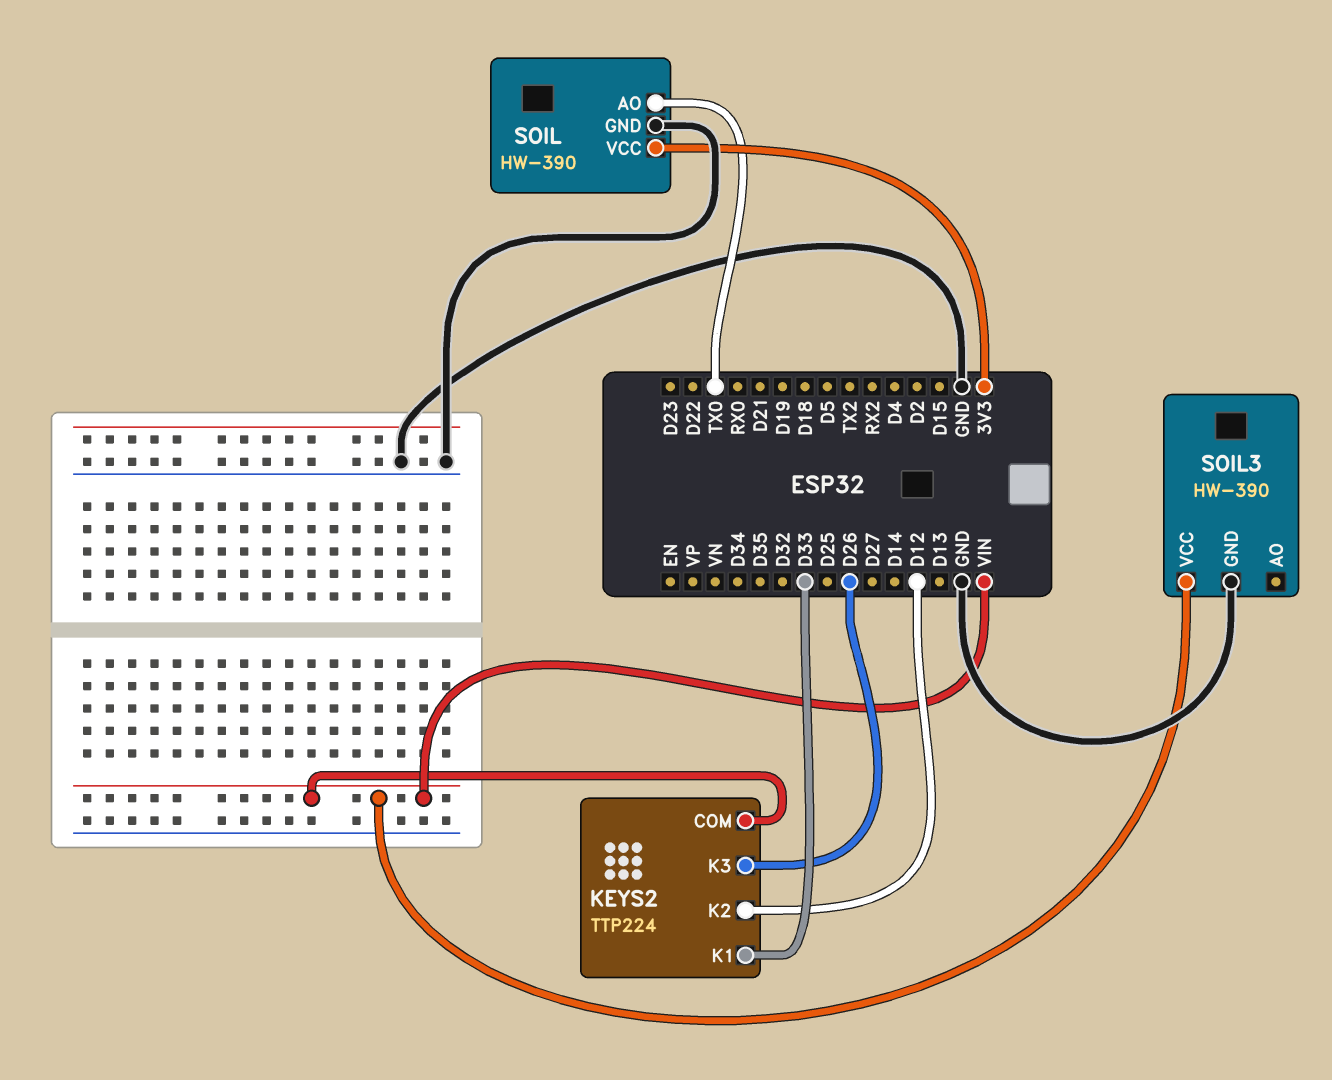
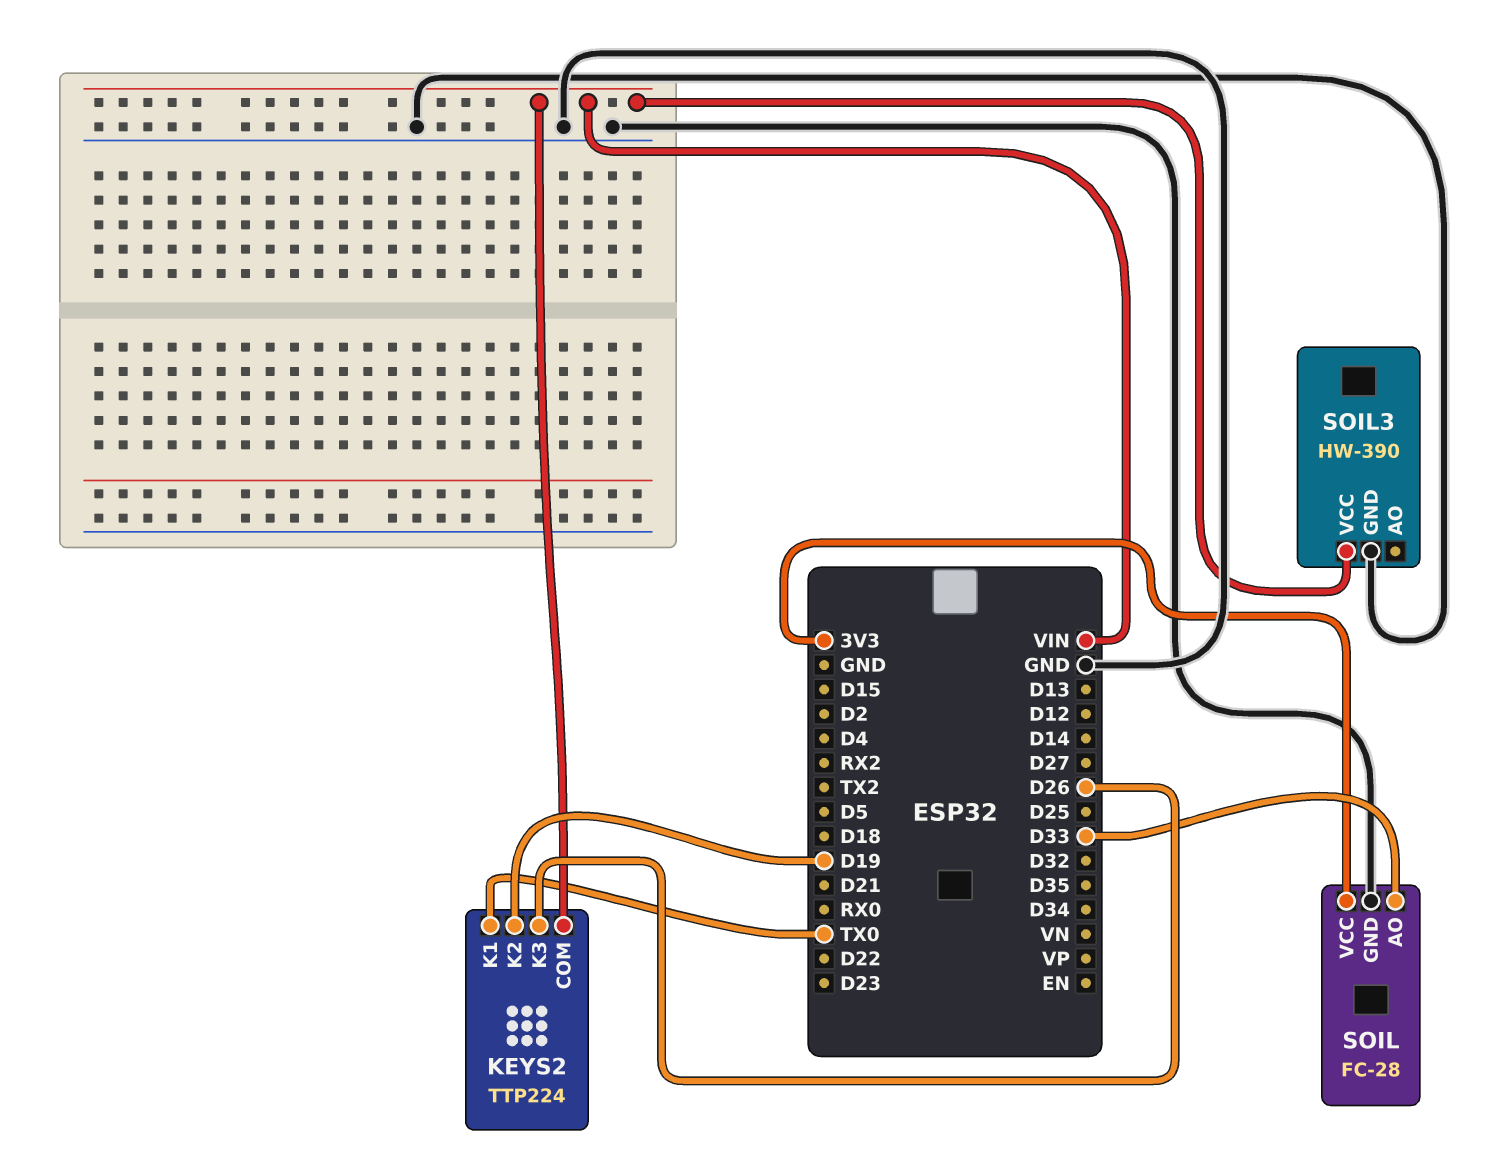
KEYS2 pin K1: D33 -> TX0
KEYS2 pin K2: D12 -> D19
SOIL: HW-390 -> FC-28
SOIL pin AO: TX0 -> D33

